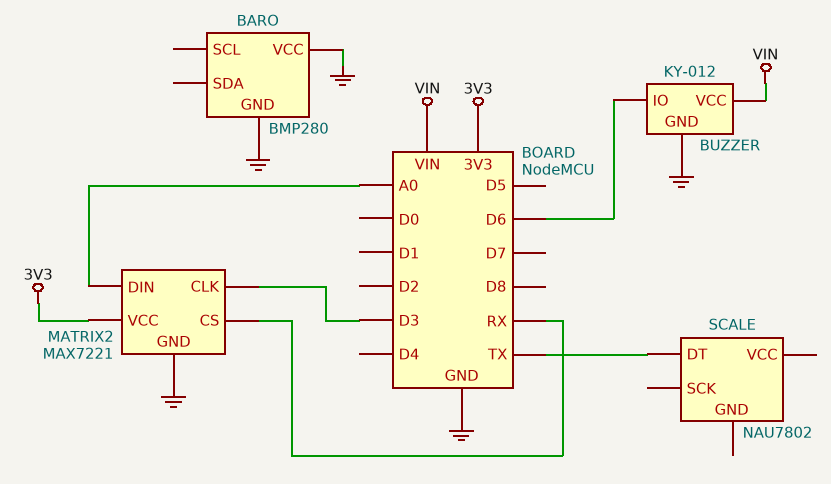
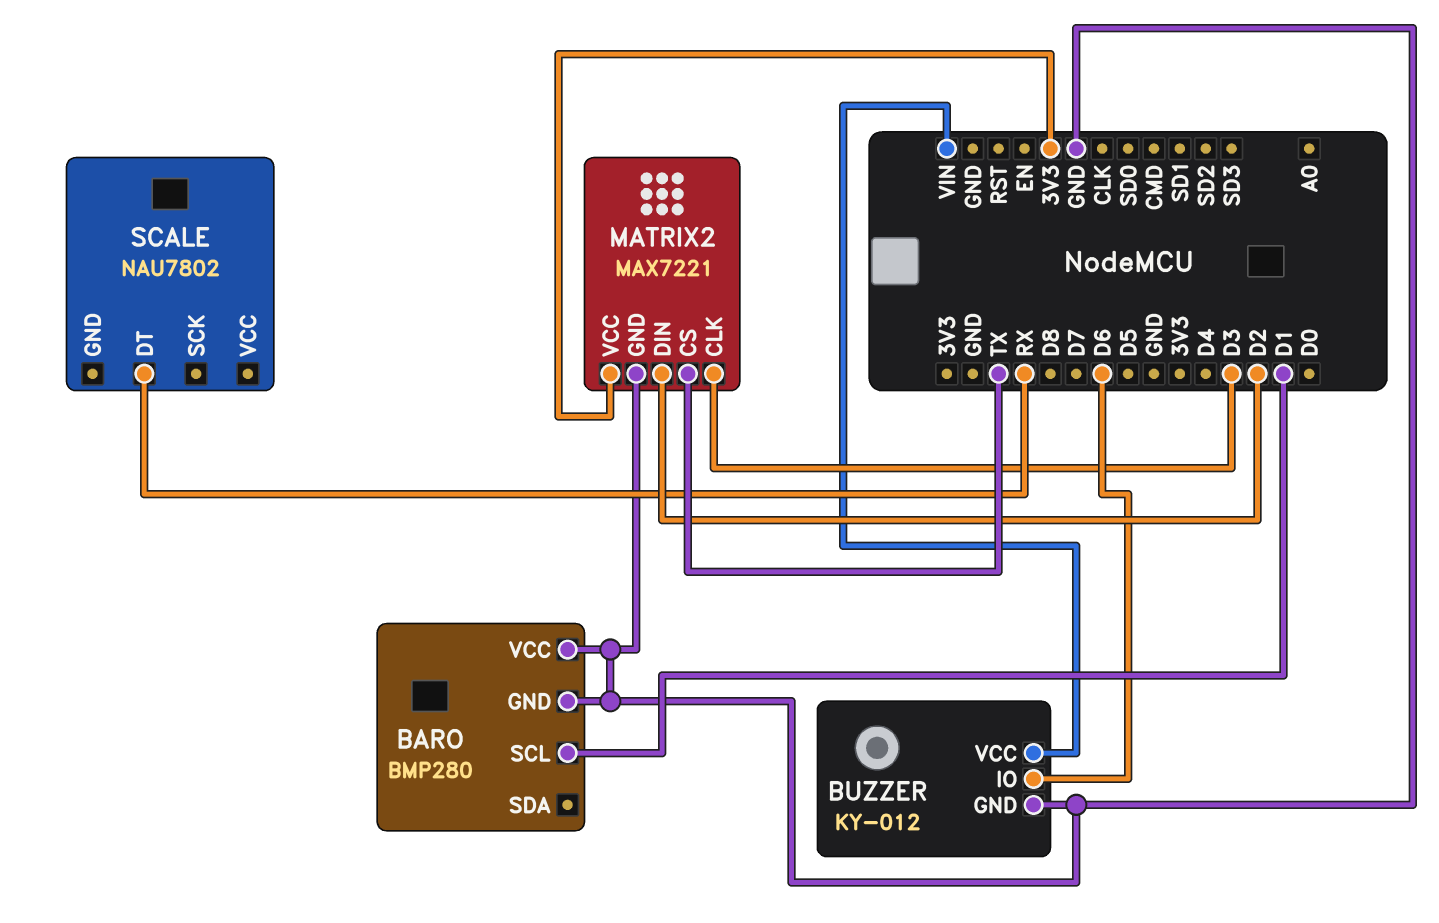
BARO pin SCL: none -> D1
MATRIX2 pin CS: RX -> TX
MATRIX2 pin DIN: A0 -> D2
SCALE pin DT: TX -> RX

